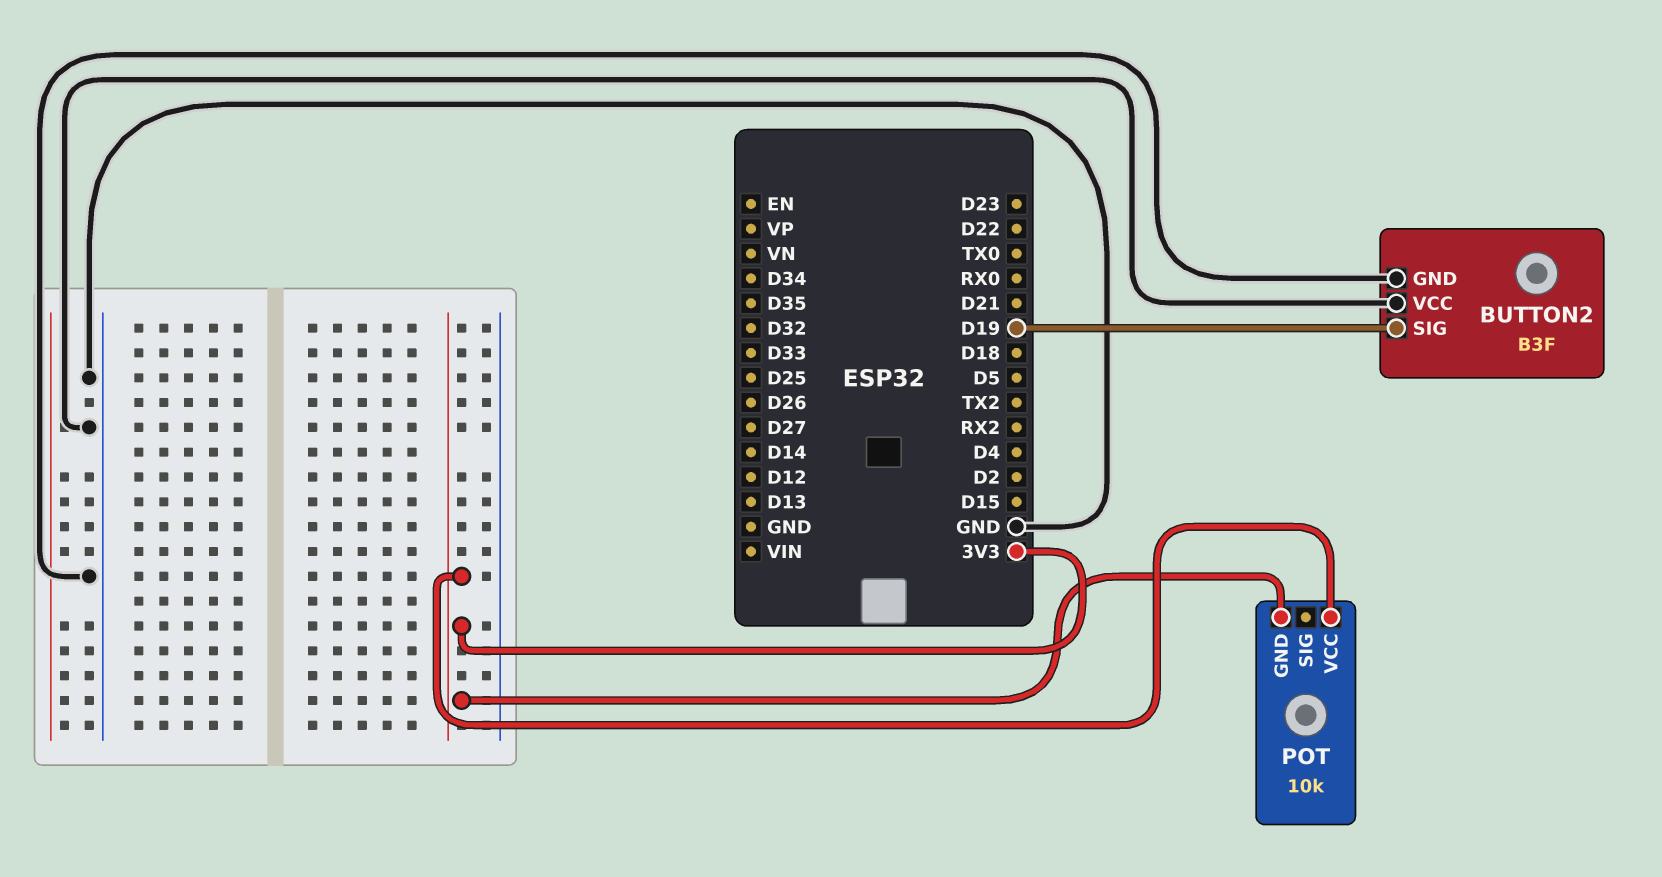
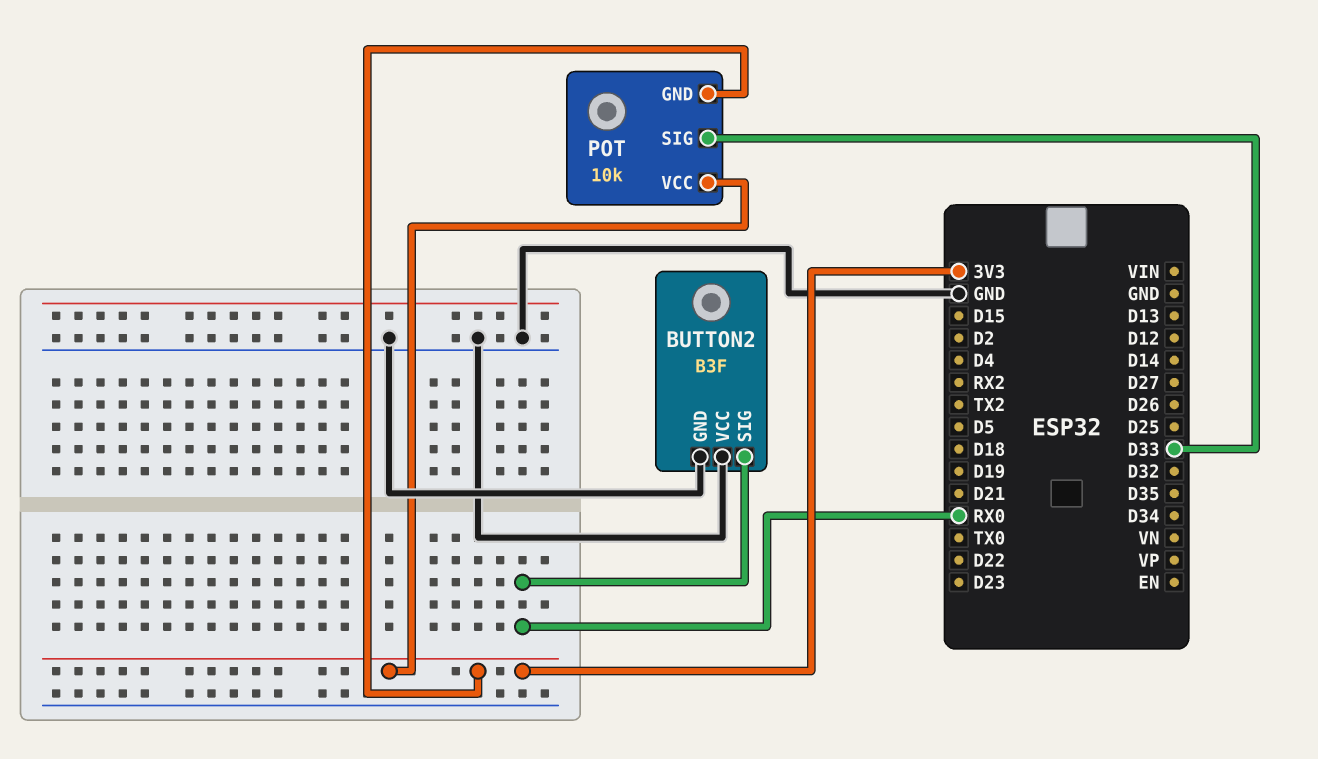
BUTTON2 pin SIG: D19 -> RX0
POT pin SIG: none -> D33

